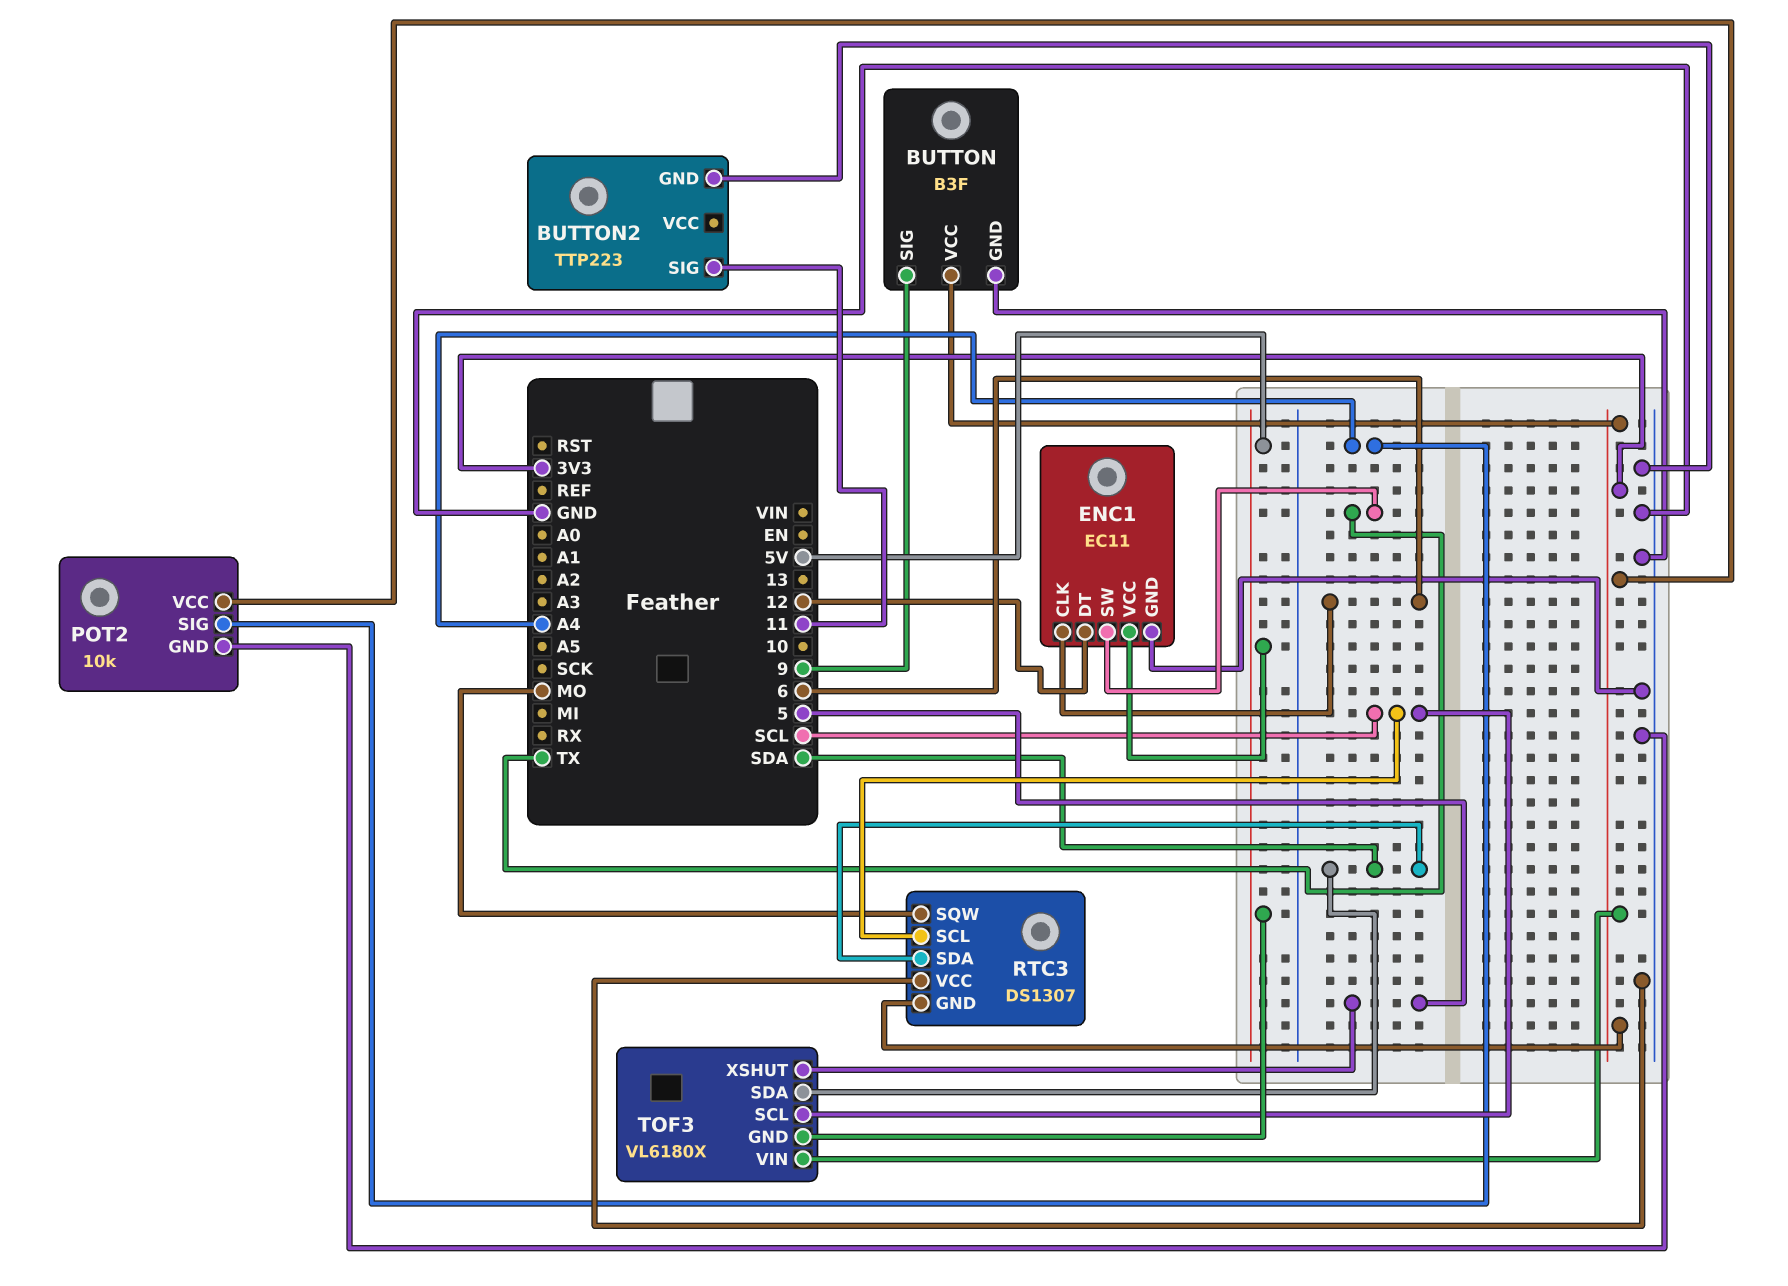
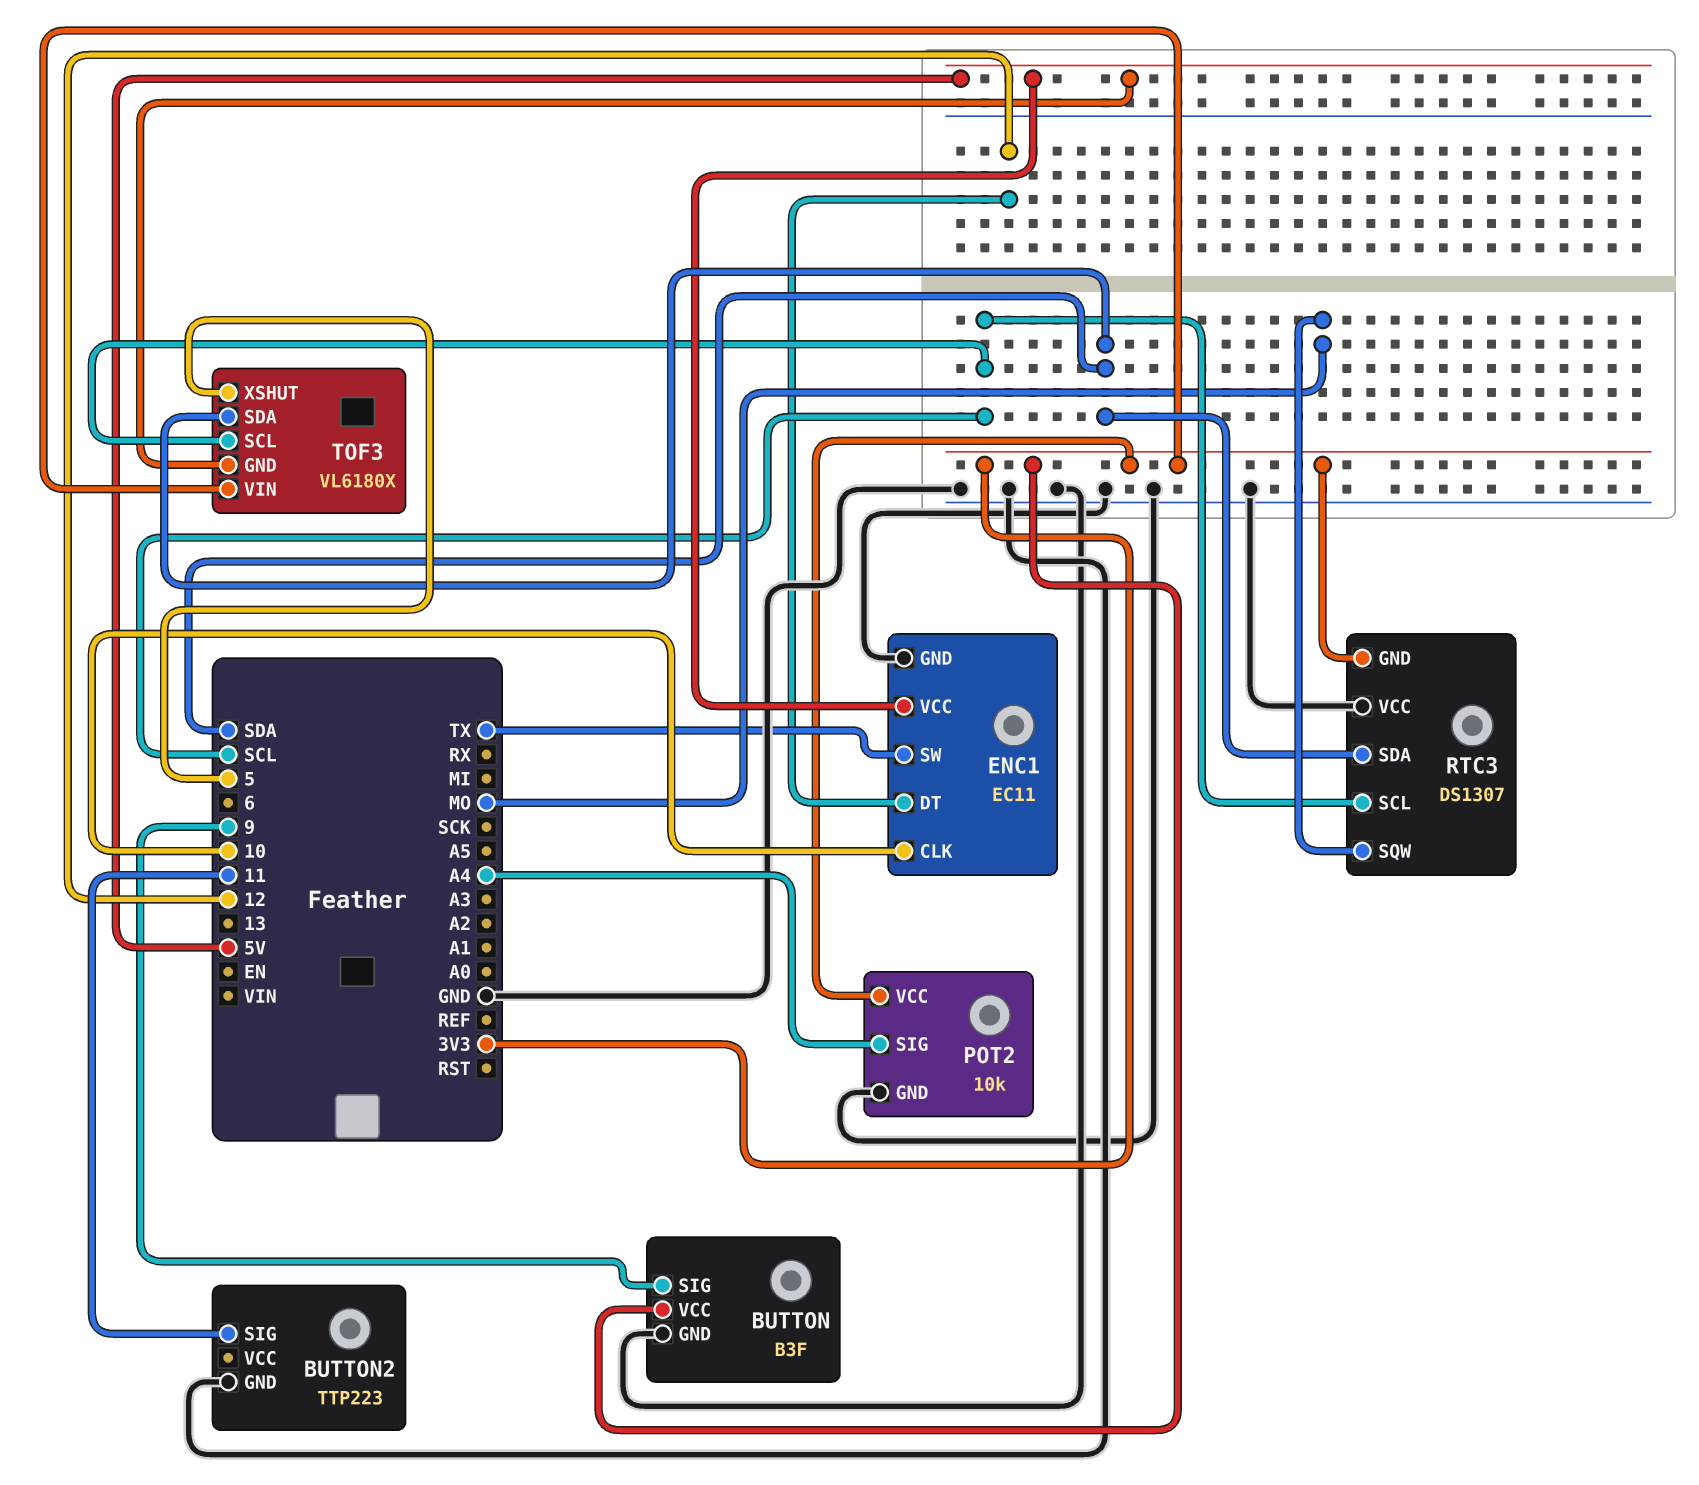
ENC1 pin CLK: 6 -> 10

